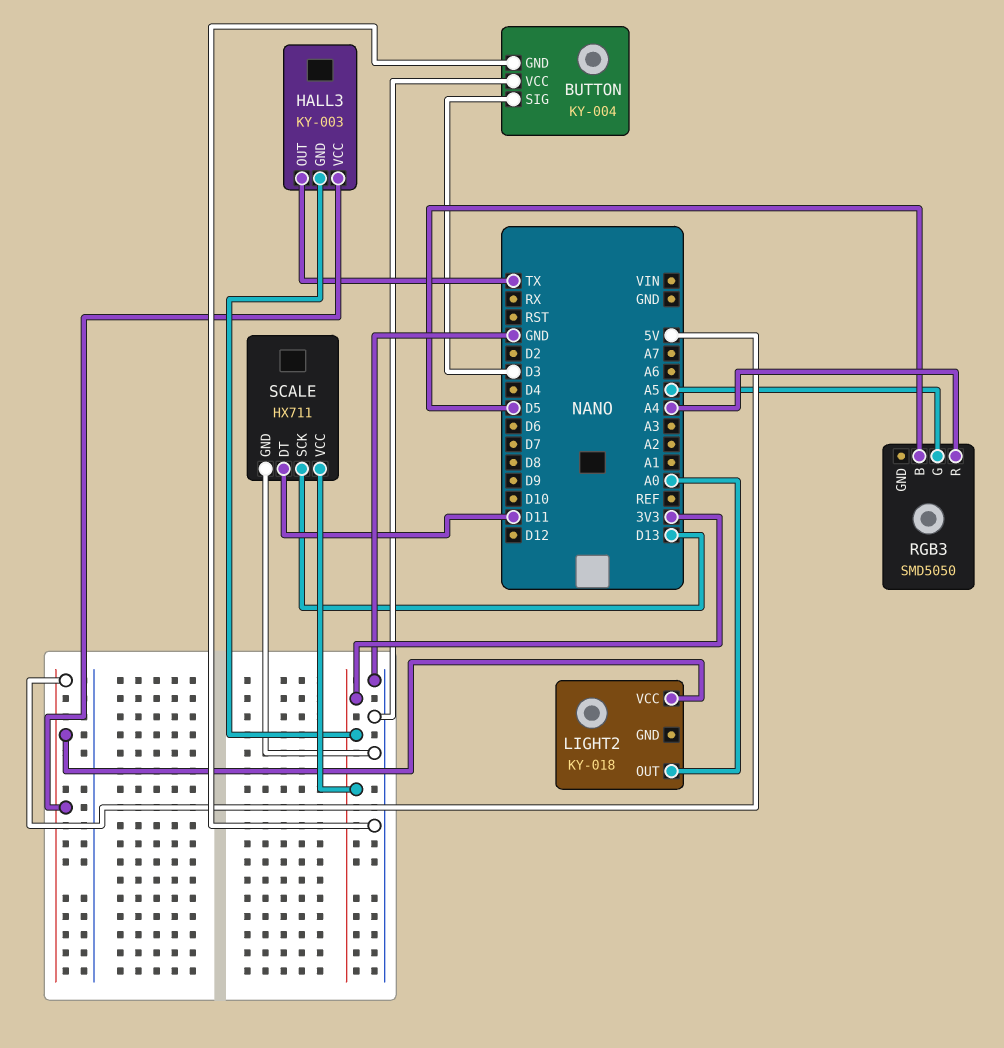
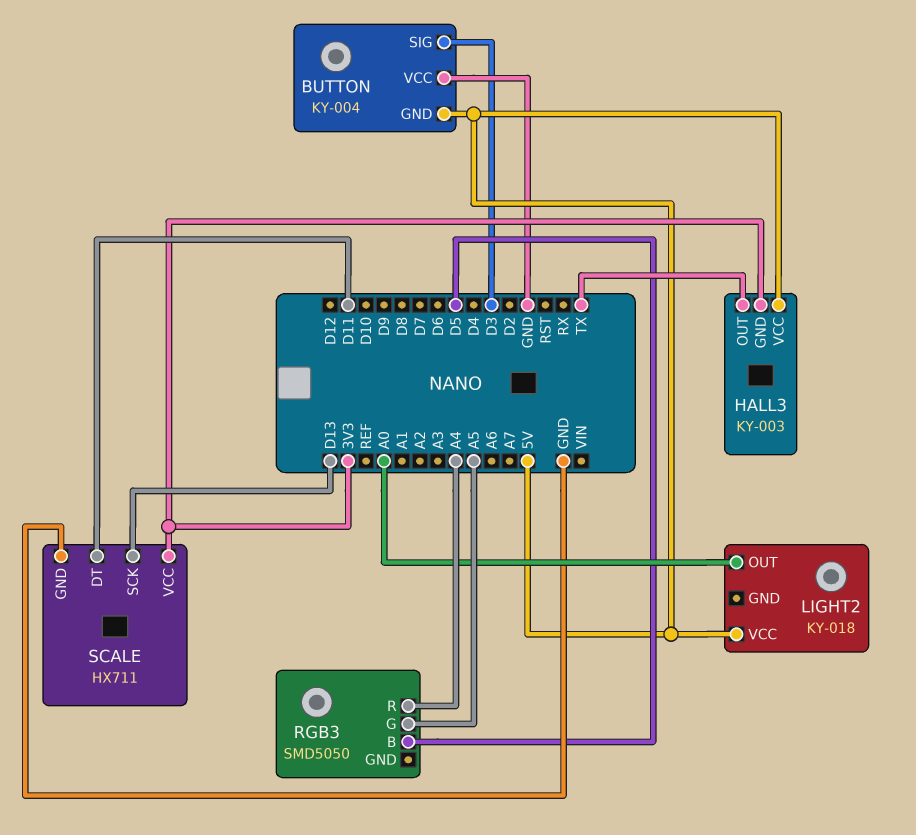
BUTTON pin GND: GND -> 5V

